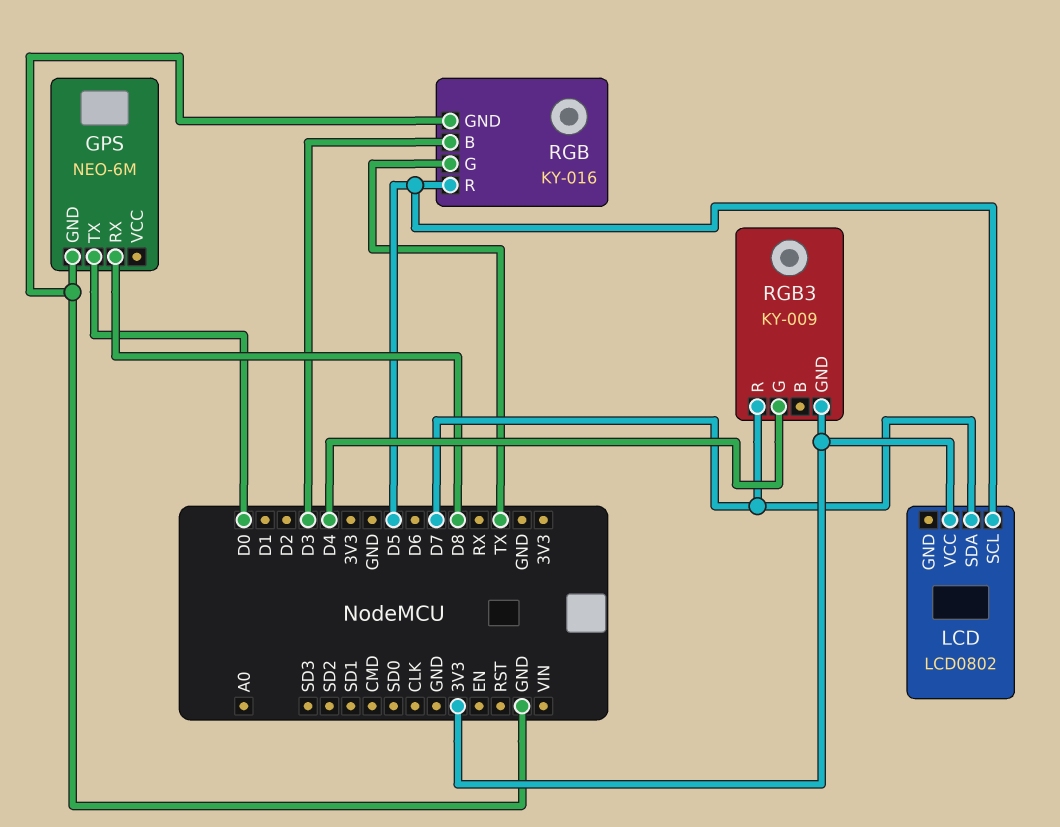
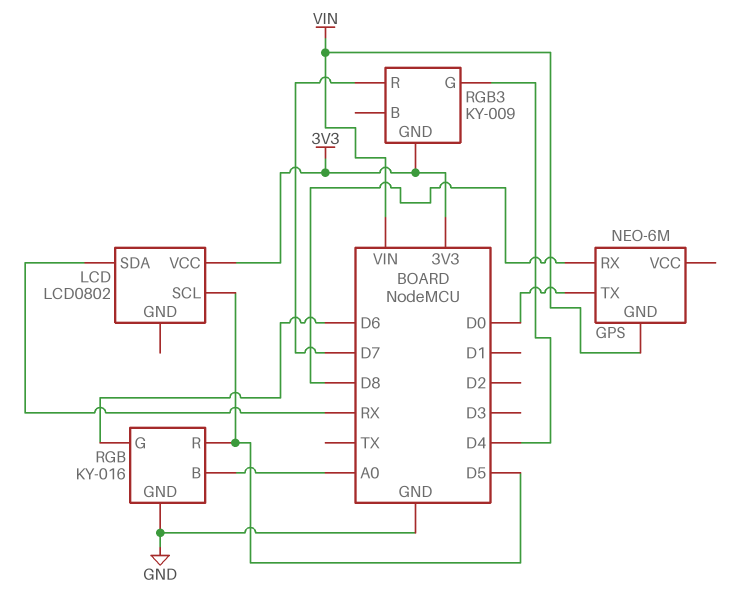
GPS pin GND: GND -> VIN
LCD pin SDA: D7 -> RX
RGB pin B: D3 -> A0
RGB pin G: TX -> D6

